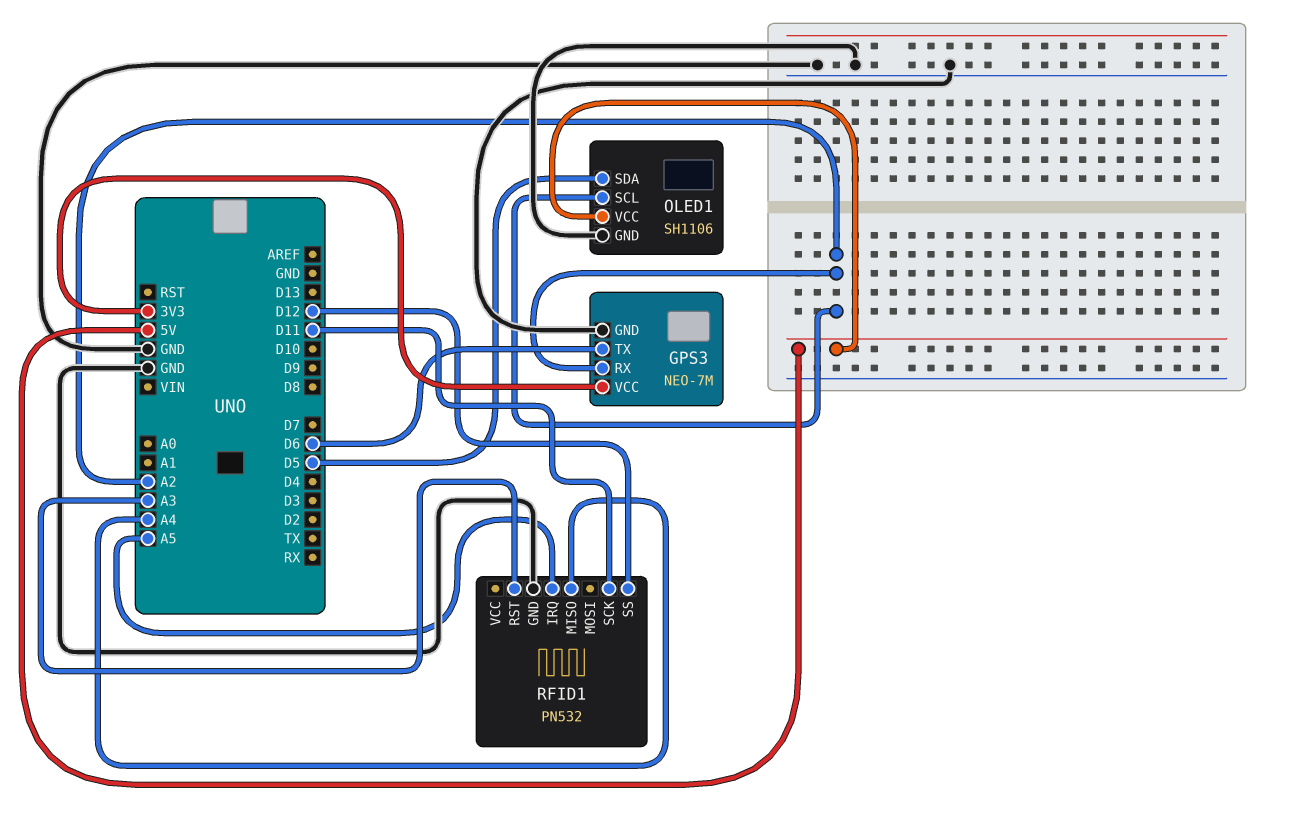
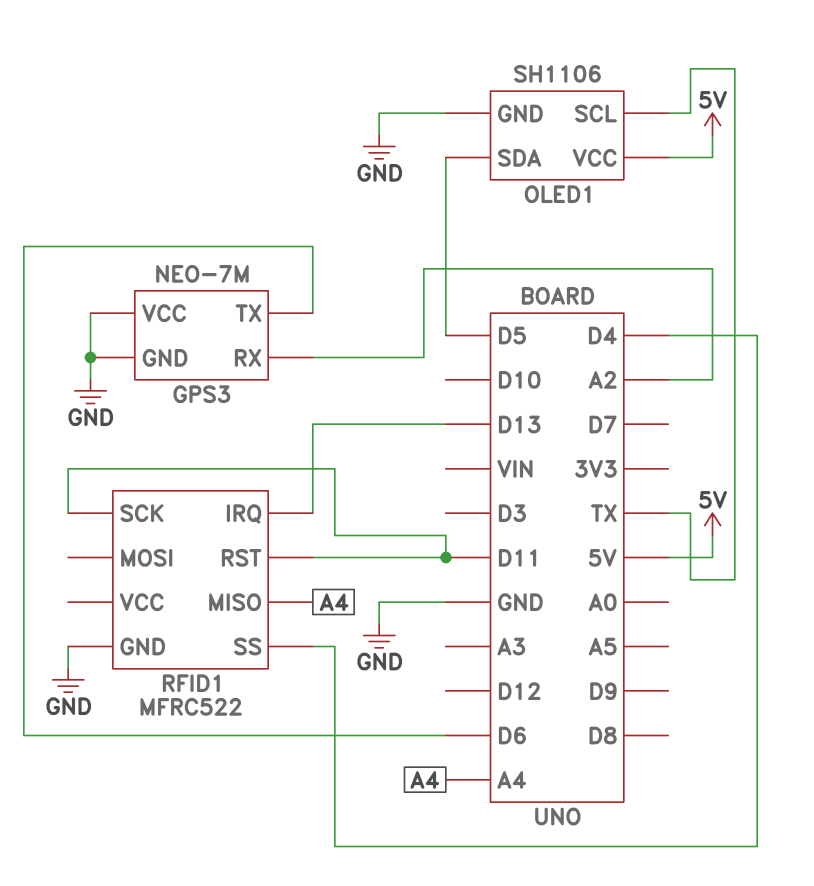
GPS3 pin VCC: 3V3 -> GND
OLED1 pin SCL: A2 -> TX
RFID1: PN532 -> MFRC522
RFID1 pin IRQ: A5 -> D13
RFID1 pin RST: A3 -> D11
RFID1 pin SS: D12 -> D4

